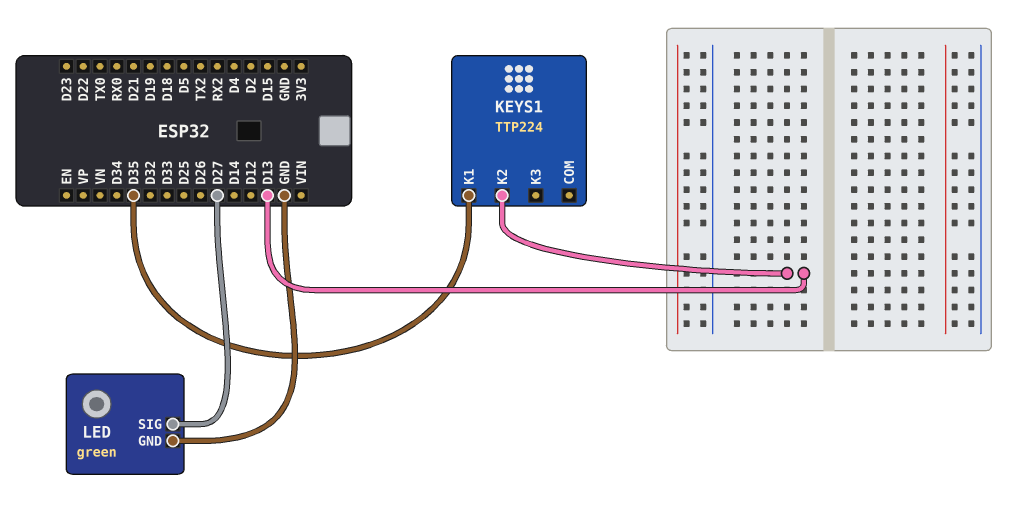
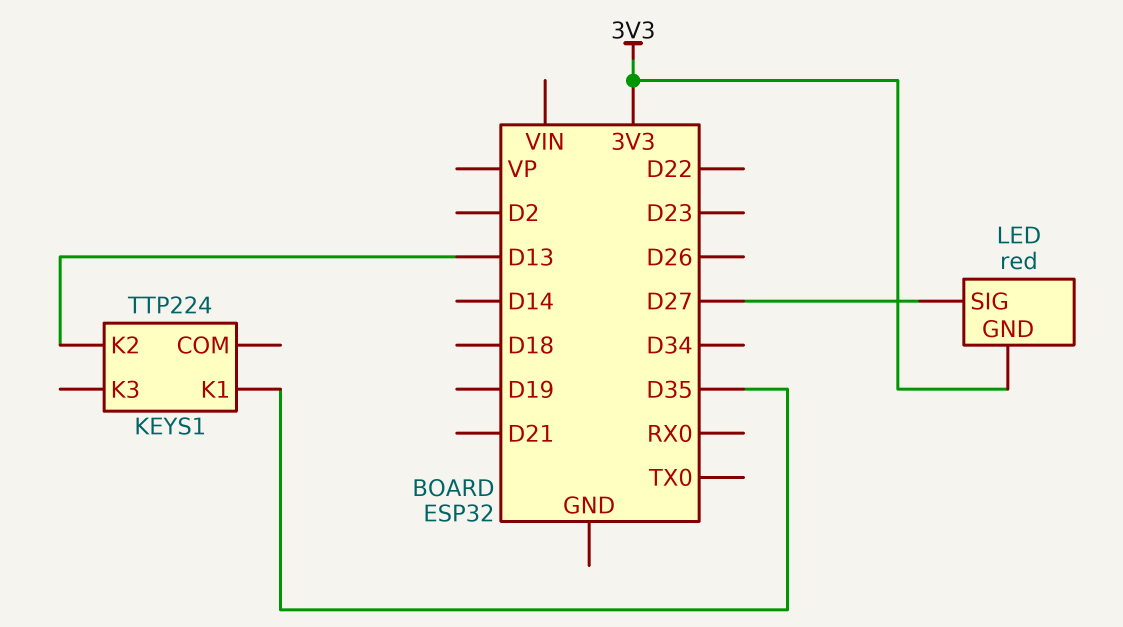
LED: green -> red
LED pin GND: GND -> 3V3

